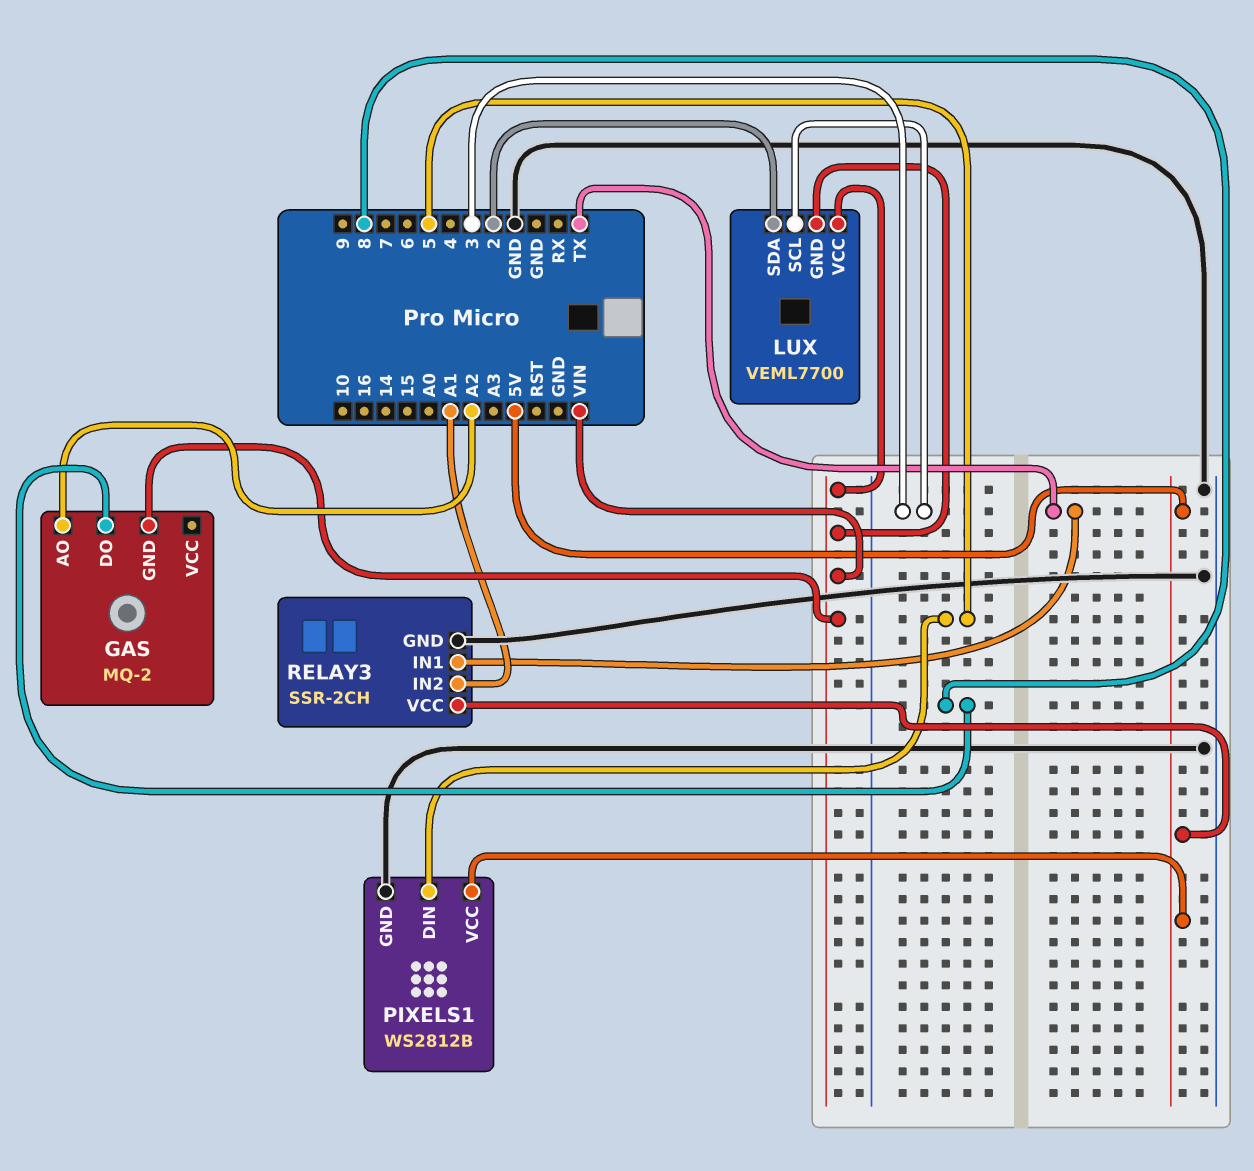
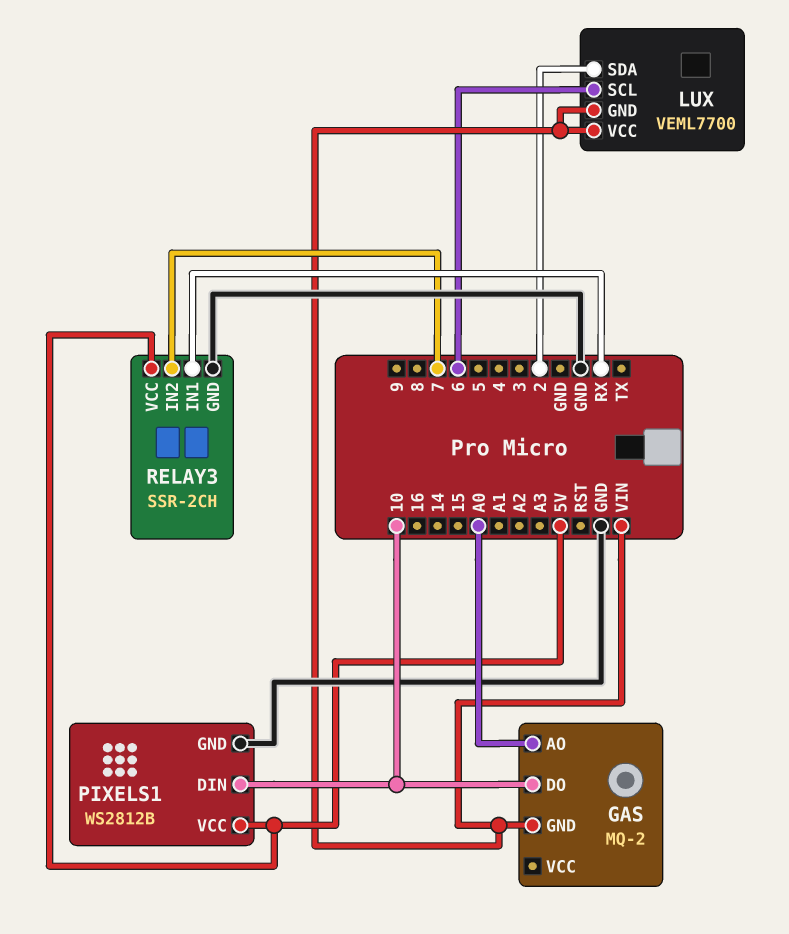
GAS pin AO: A2 -> A0
GAS pin DO: 8 -> 10
LUX pin SCL: 3 -> 6
PIXELS1 pin DIN: 5 -> 10
RELAY3 pin IN1: TX -> RX
RELAY3 pin IN2: A1 -> 7

